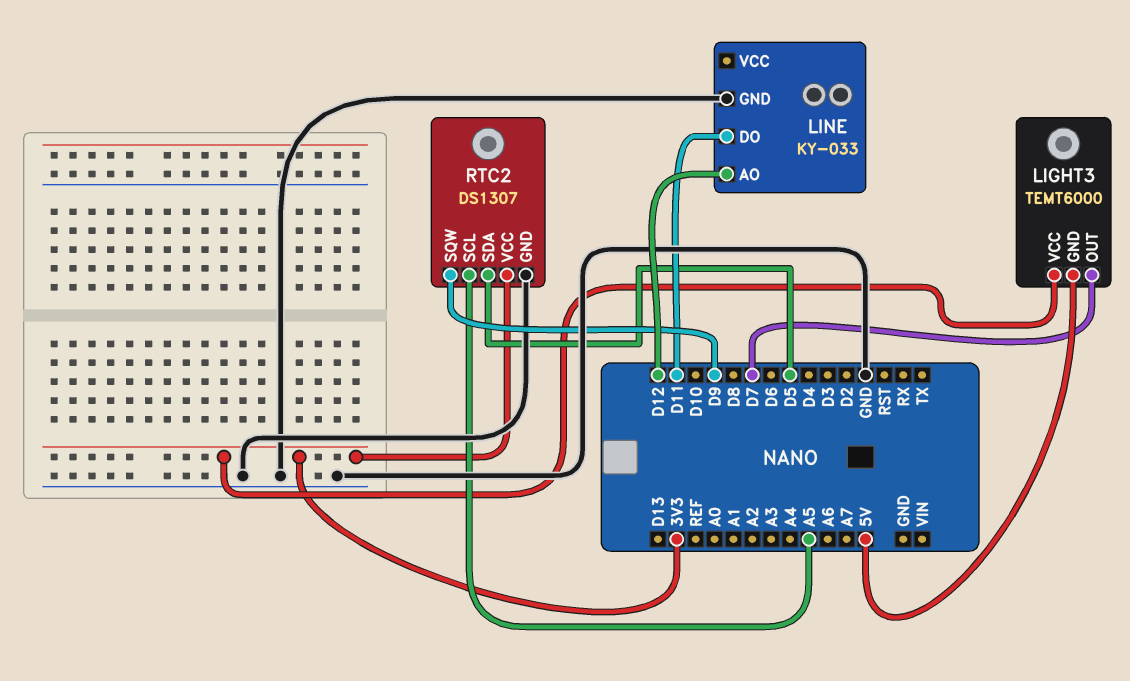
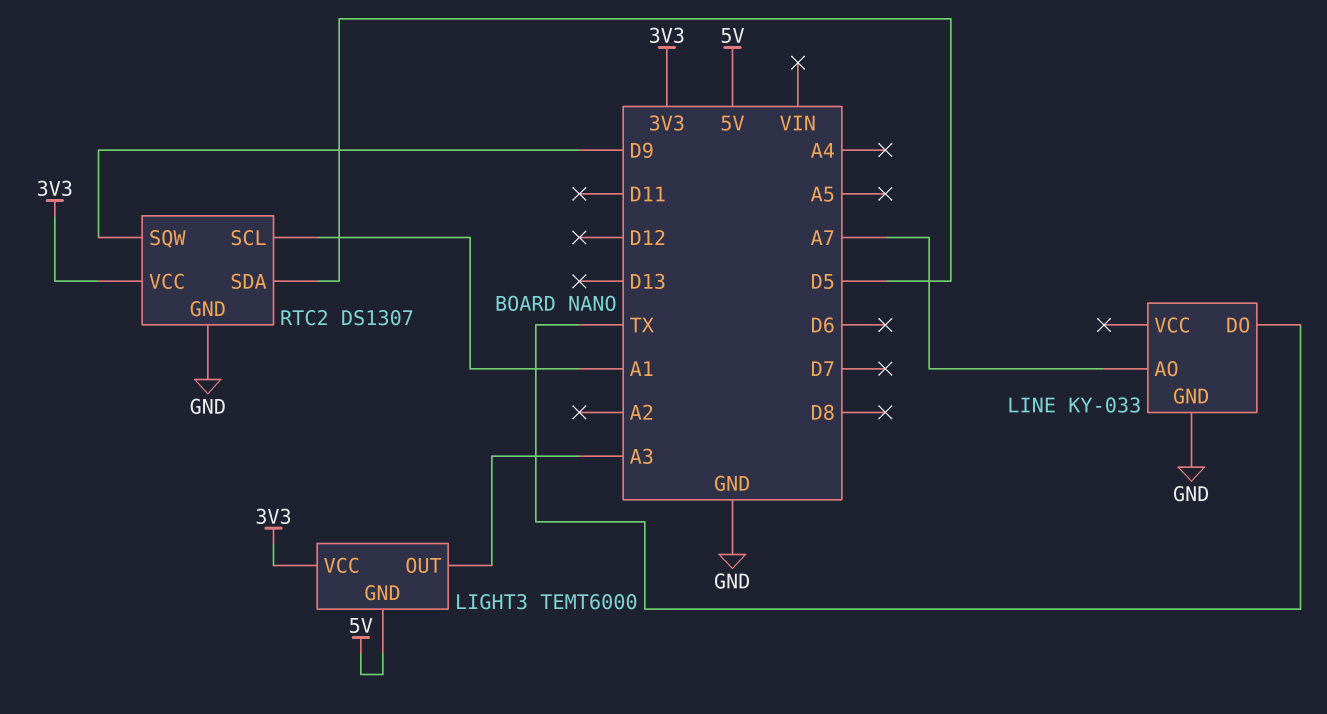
LIGHT3 pin OUT: D7 -> A3
LINE pin AO: D12 -> A7
LINE pin DO: D11 -> TX
RTC2 pin SCL: A5 -> A1

